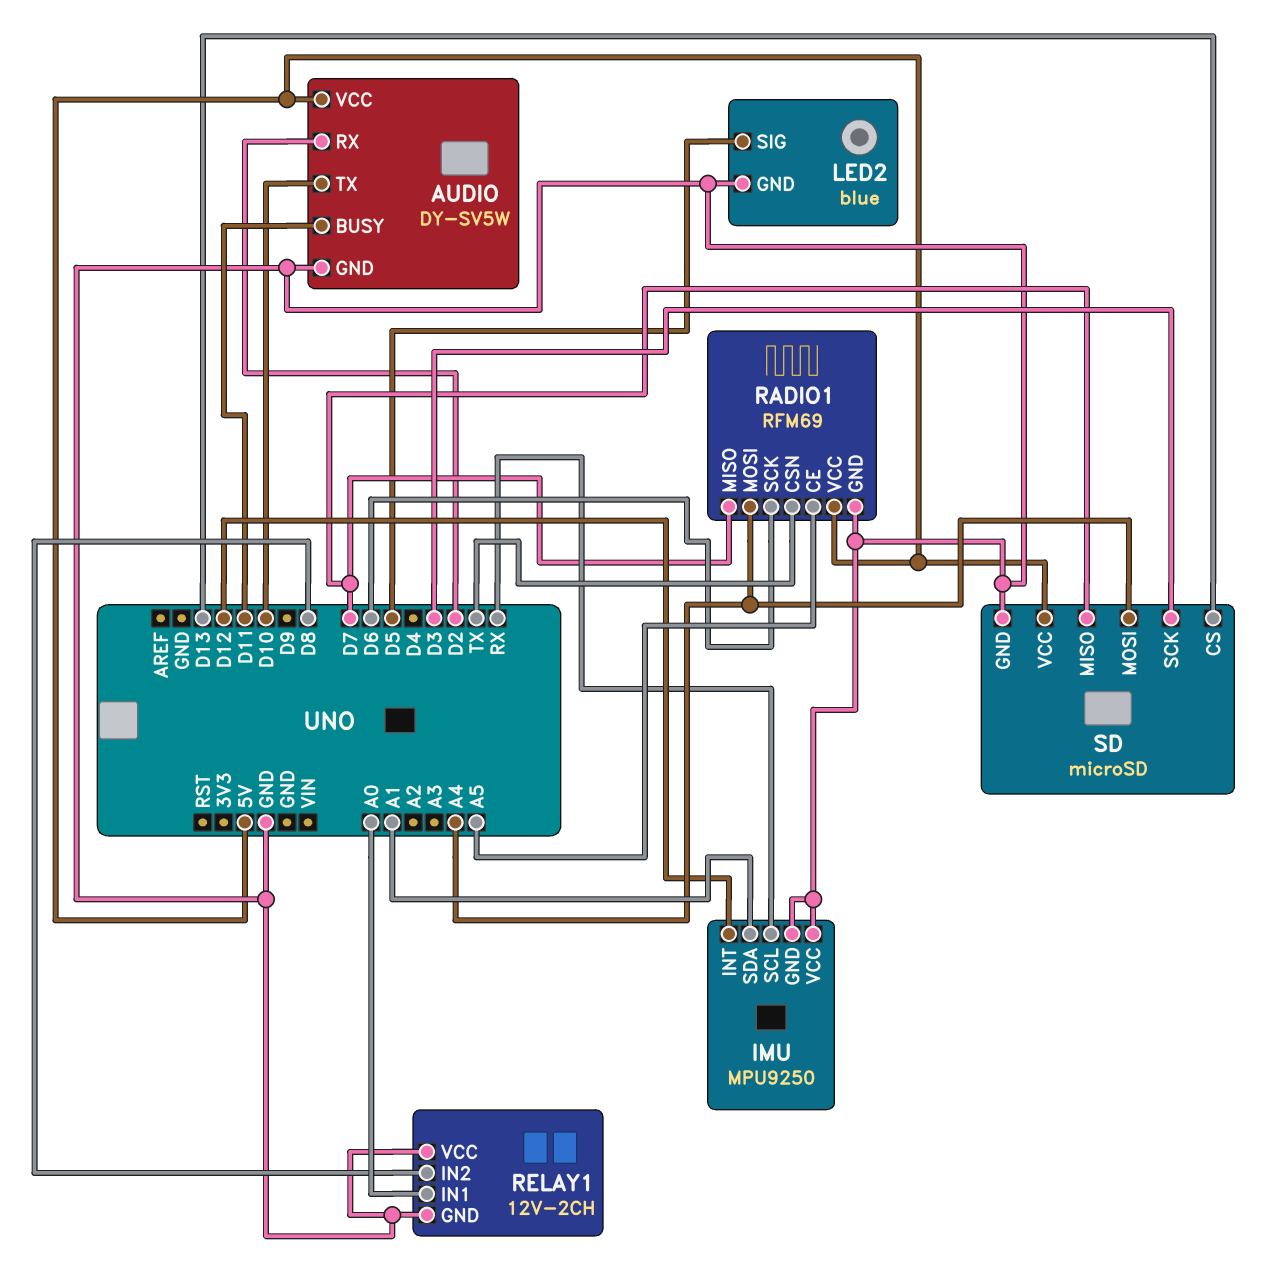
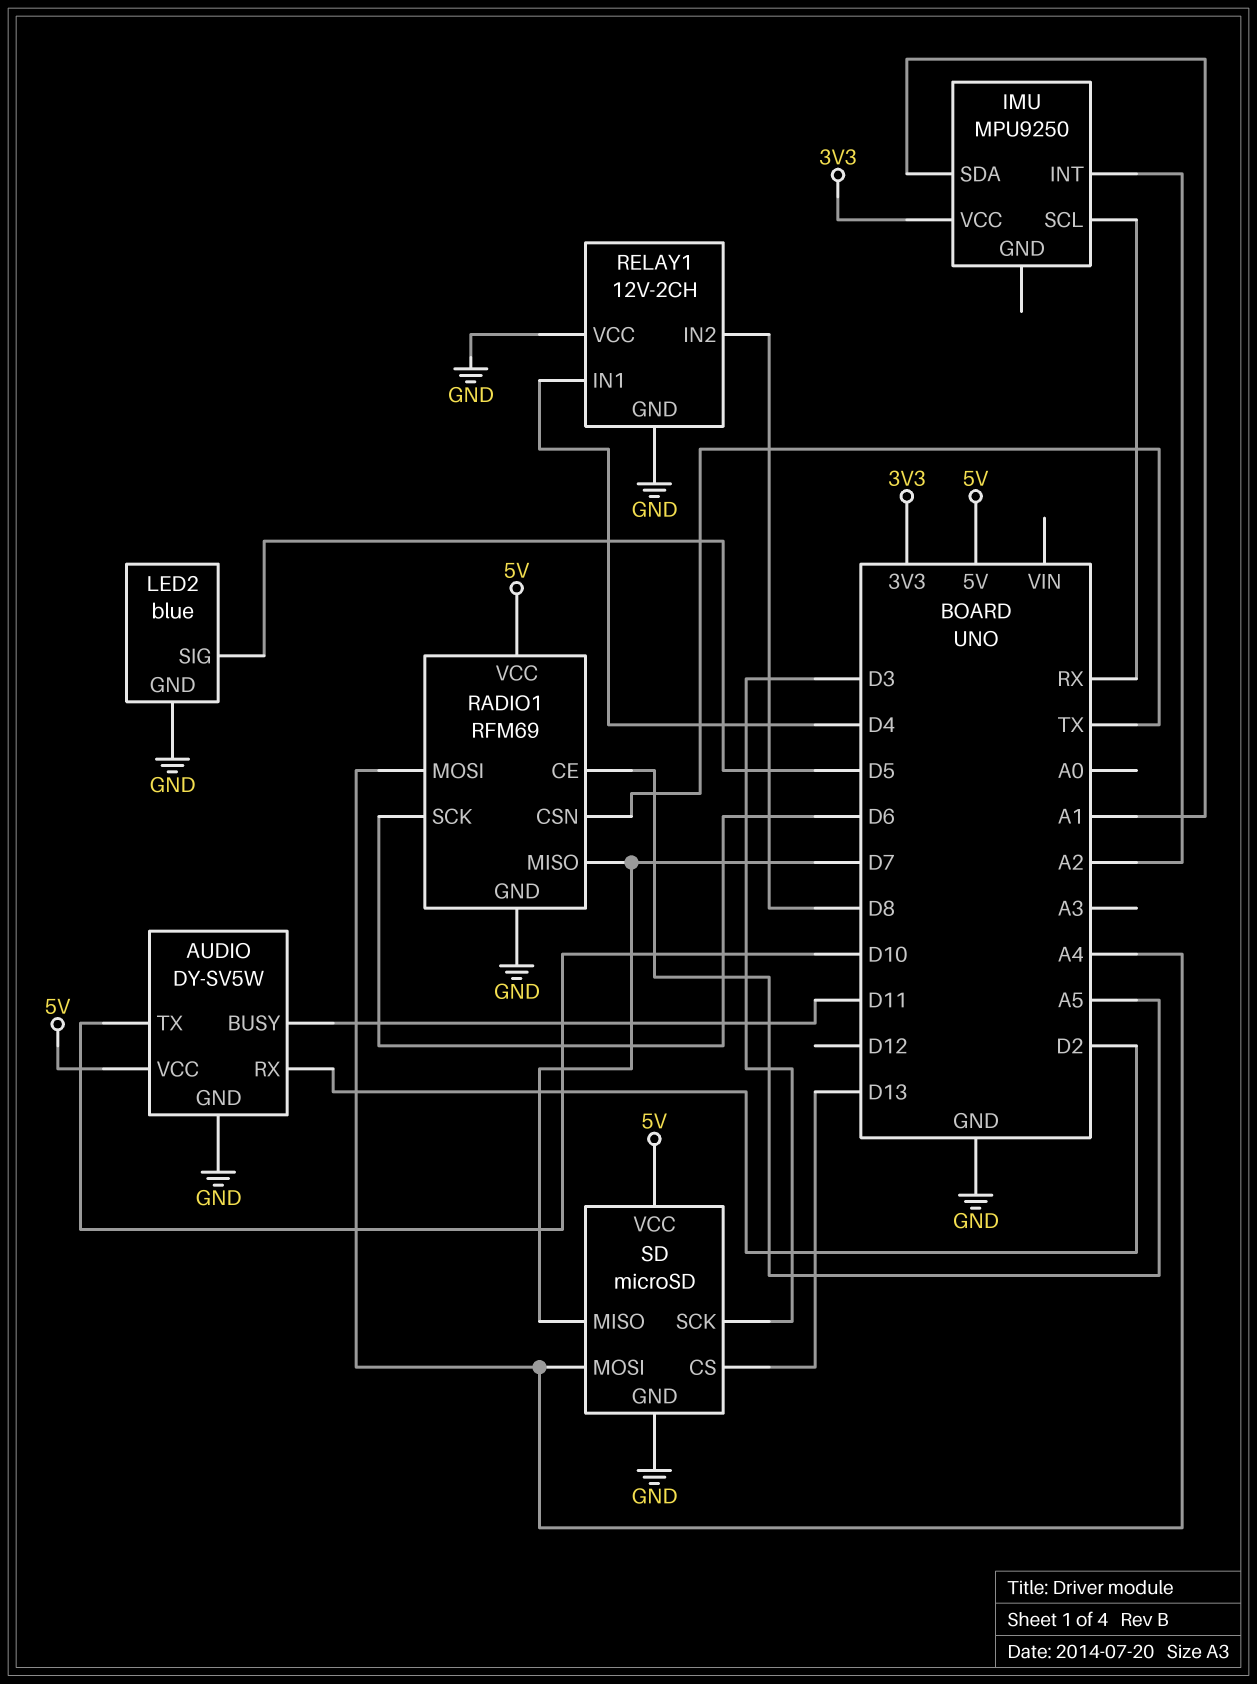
IMU pin GND: GND -> none
IMU pin INT: D12 -> A2
IMU pin VCC: GND -> 3V3
RELAY1 pin IN1: A0 -> D4

